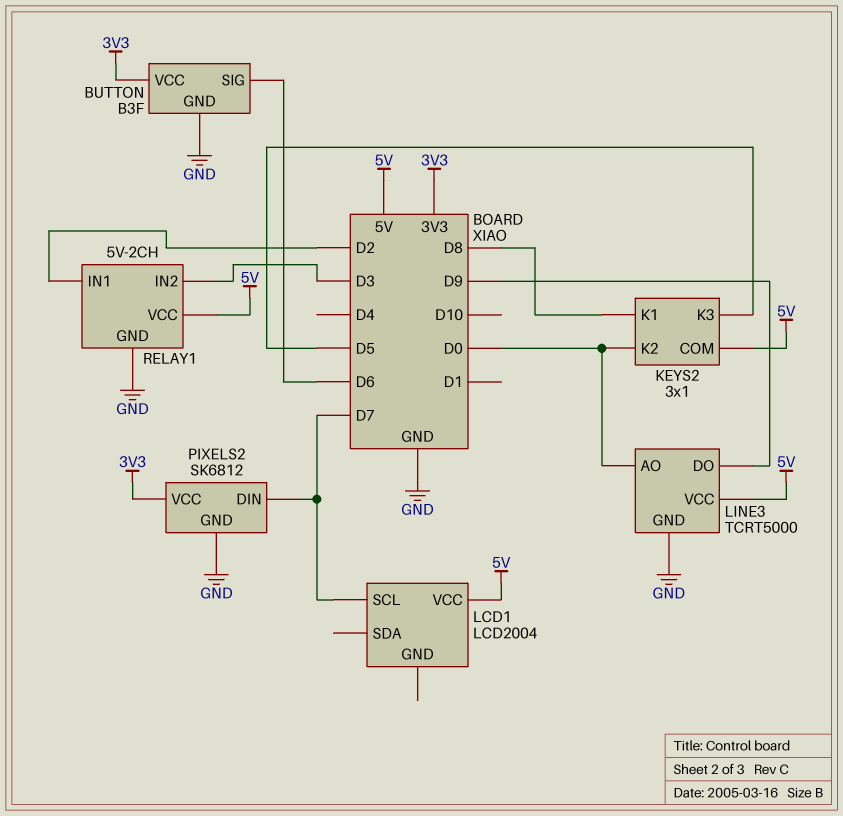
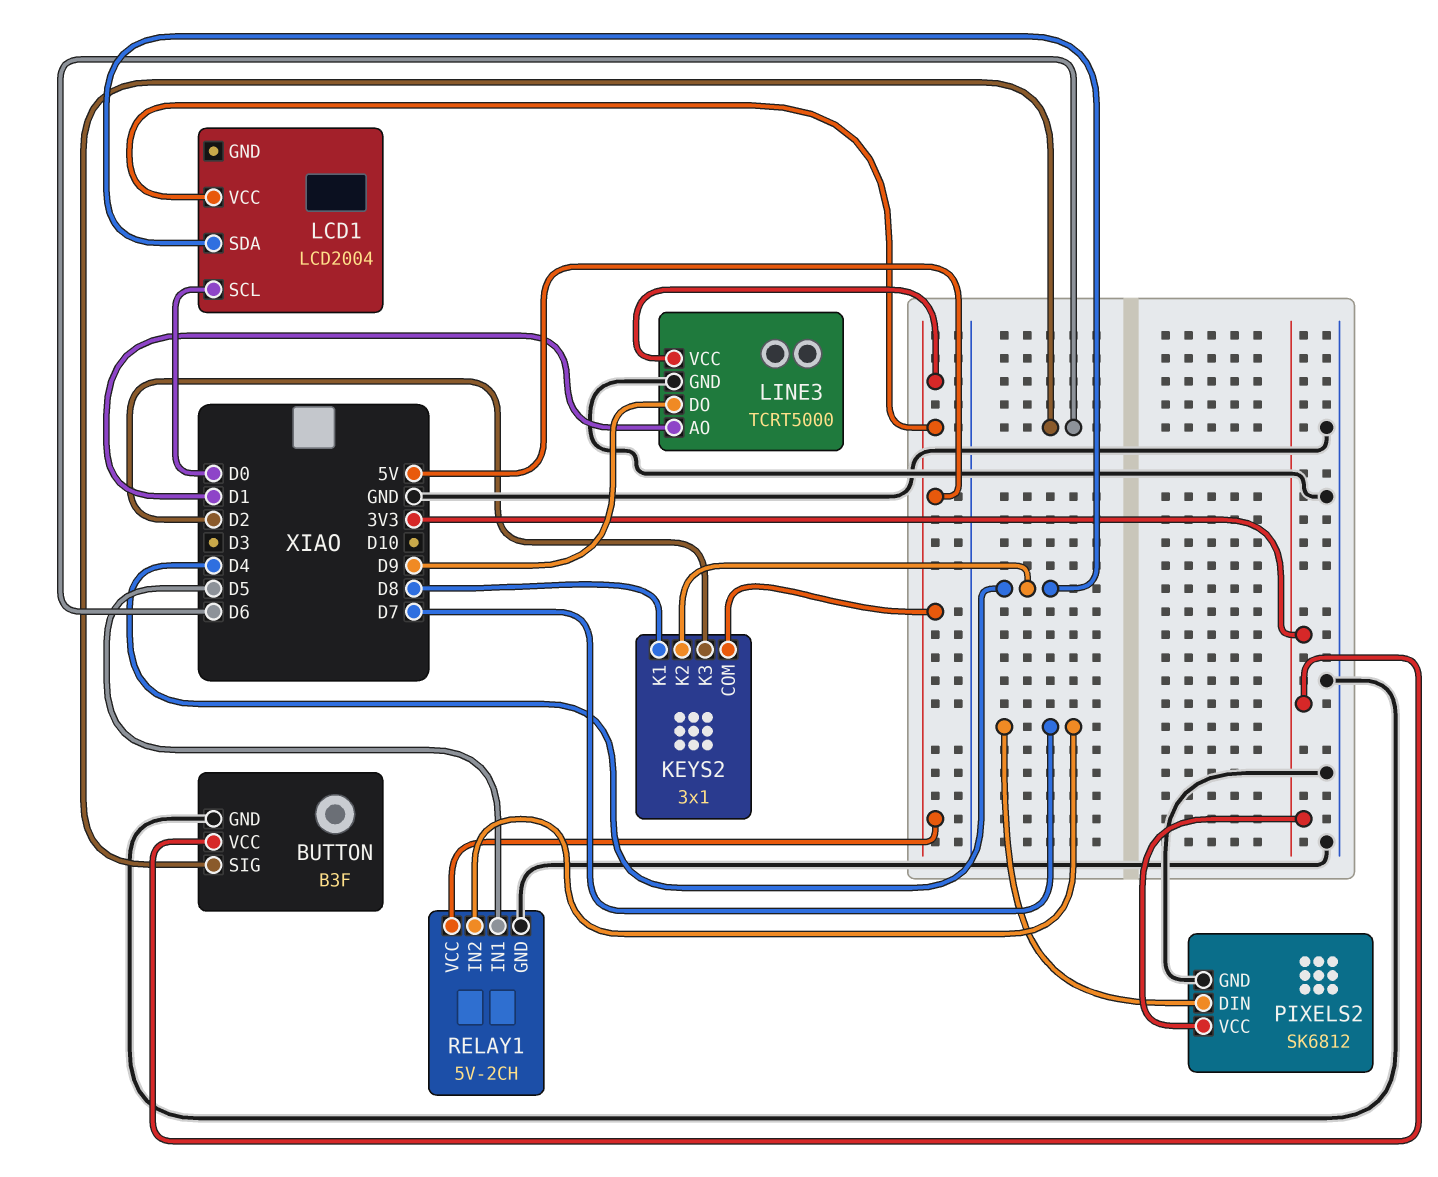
KEYS2 pin K2: D0 -> D4
KEYS2 pin K3: D5 -> D2
LCD1 pin SCL: D7 -> D0
LCD1 pin SDA: none -> D4
LINE3 pin AO: D0 -> D1
RELAY1 pin IN1: D2 -> D5
RELAY1 pin IN2: D3 -> D7

